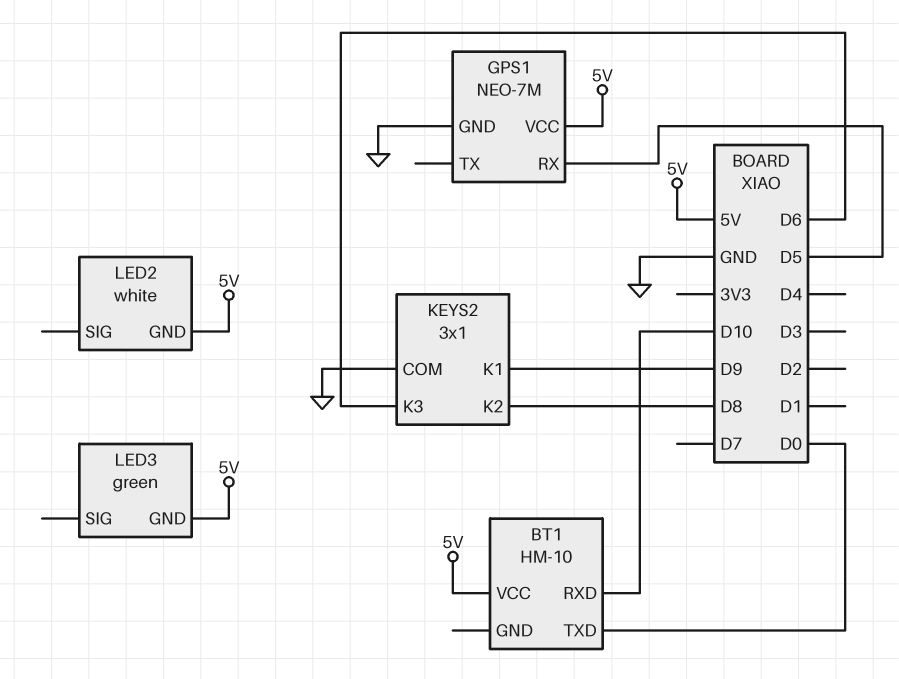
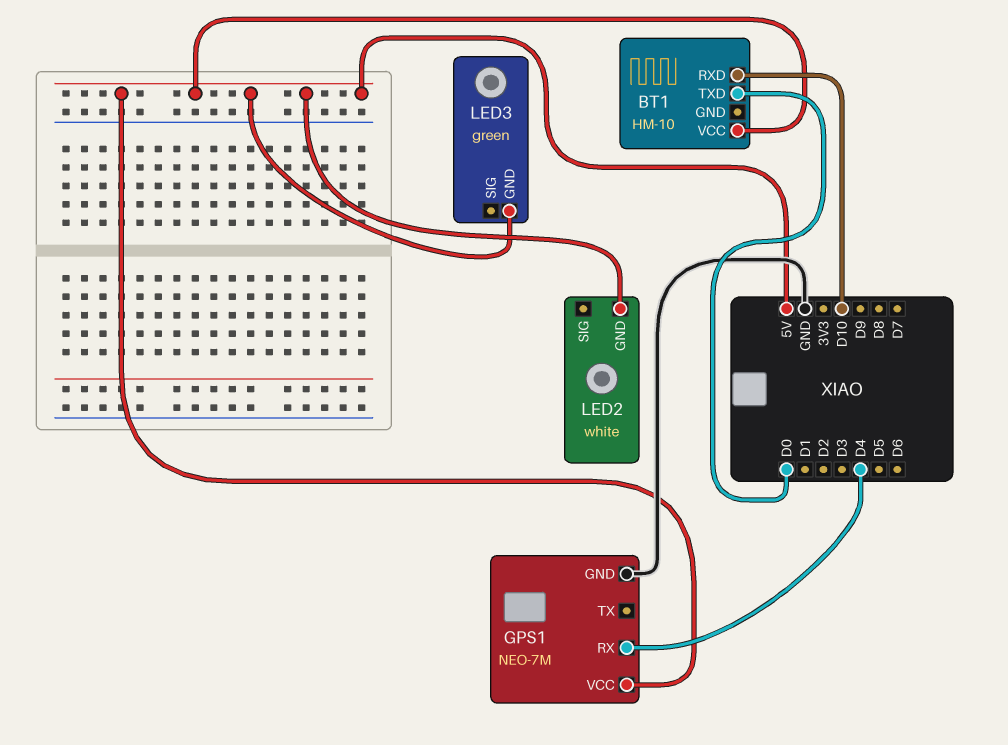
GPS1 pin RX: D5 -> D4
KEYS2: 3x1 -> none
KEYS2 pin COM: GND -> none
KEYS2 pin K1: D9 -> none
KEYS2 pin K2: D8 -> none
KEYS2 pin K3: D6 -> none

